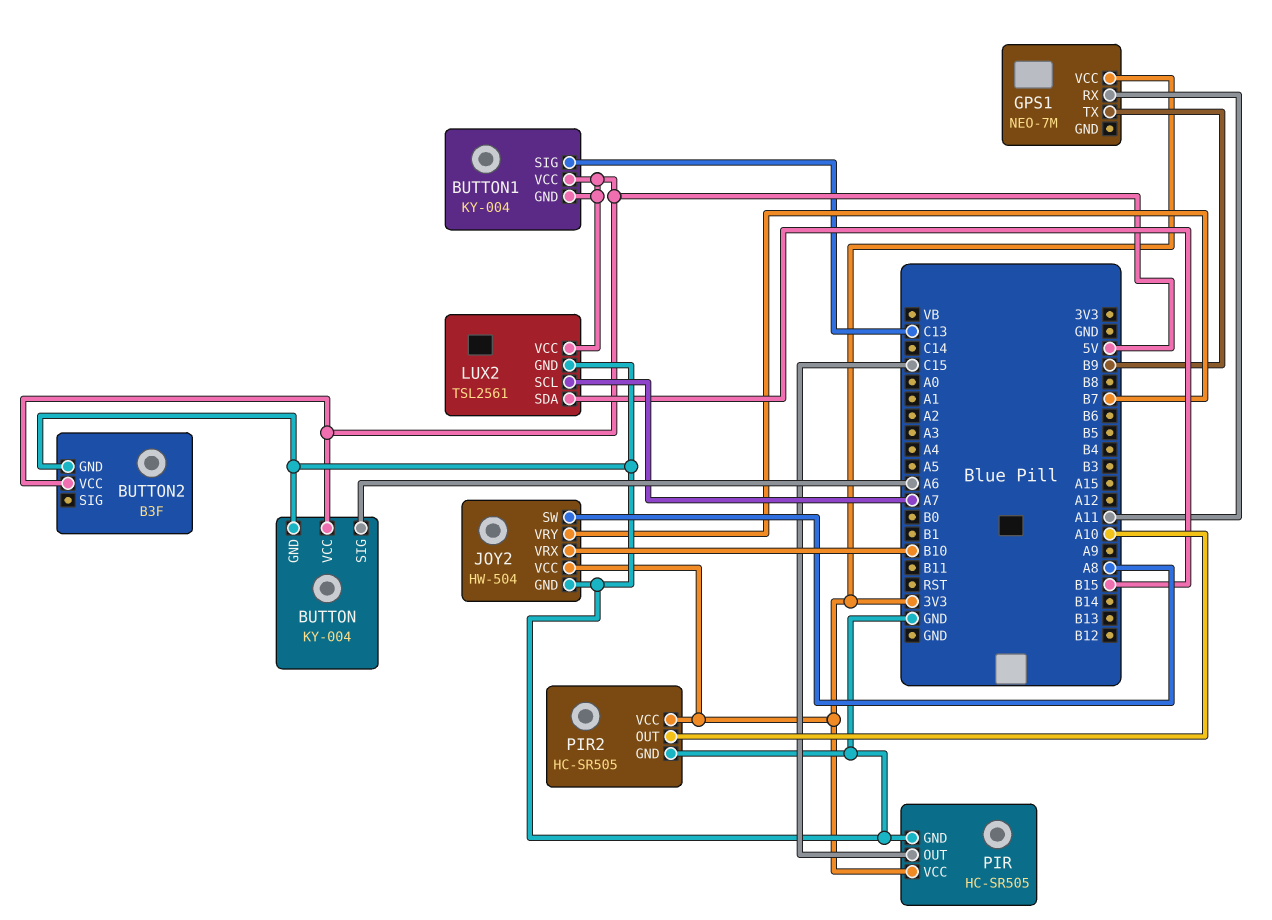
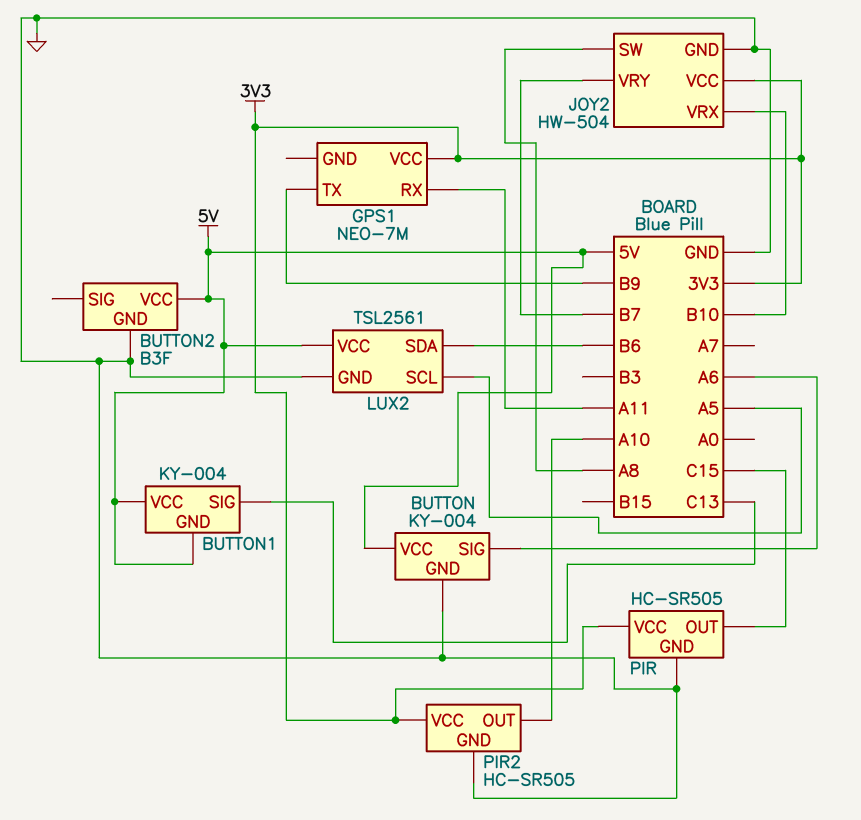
LUX2 pin SCL: A7 -> A5
LUX2 pin SDA: B15 -> B6

